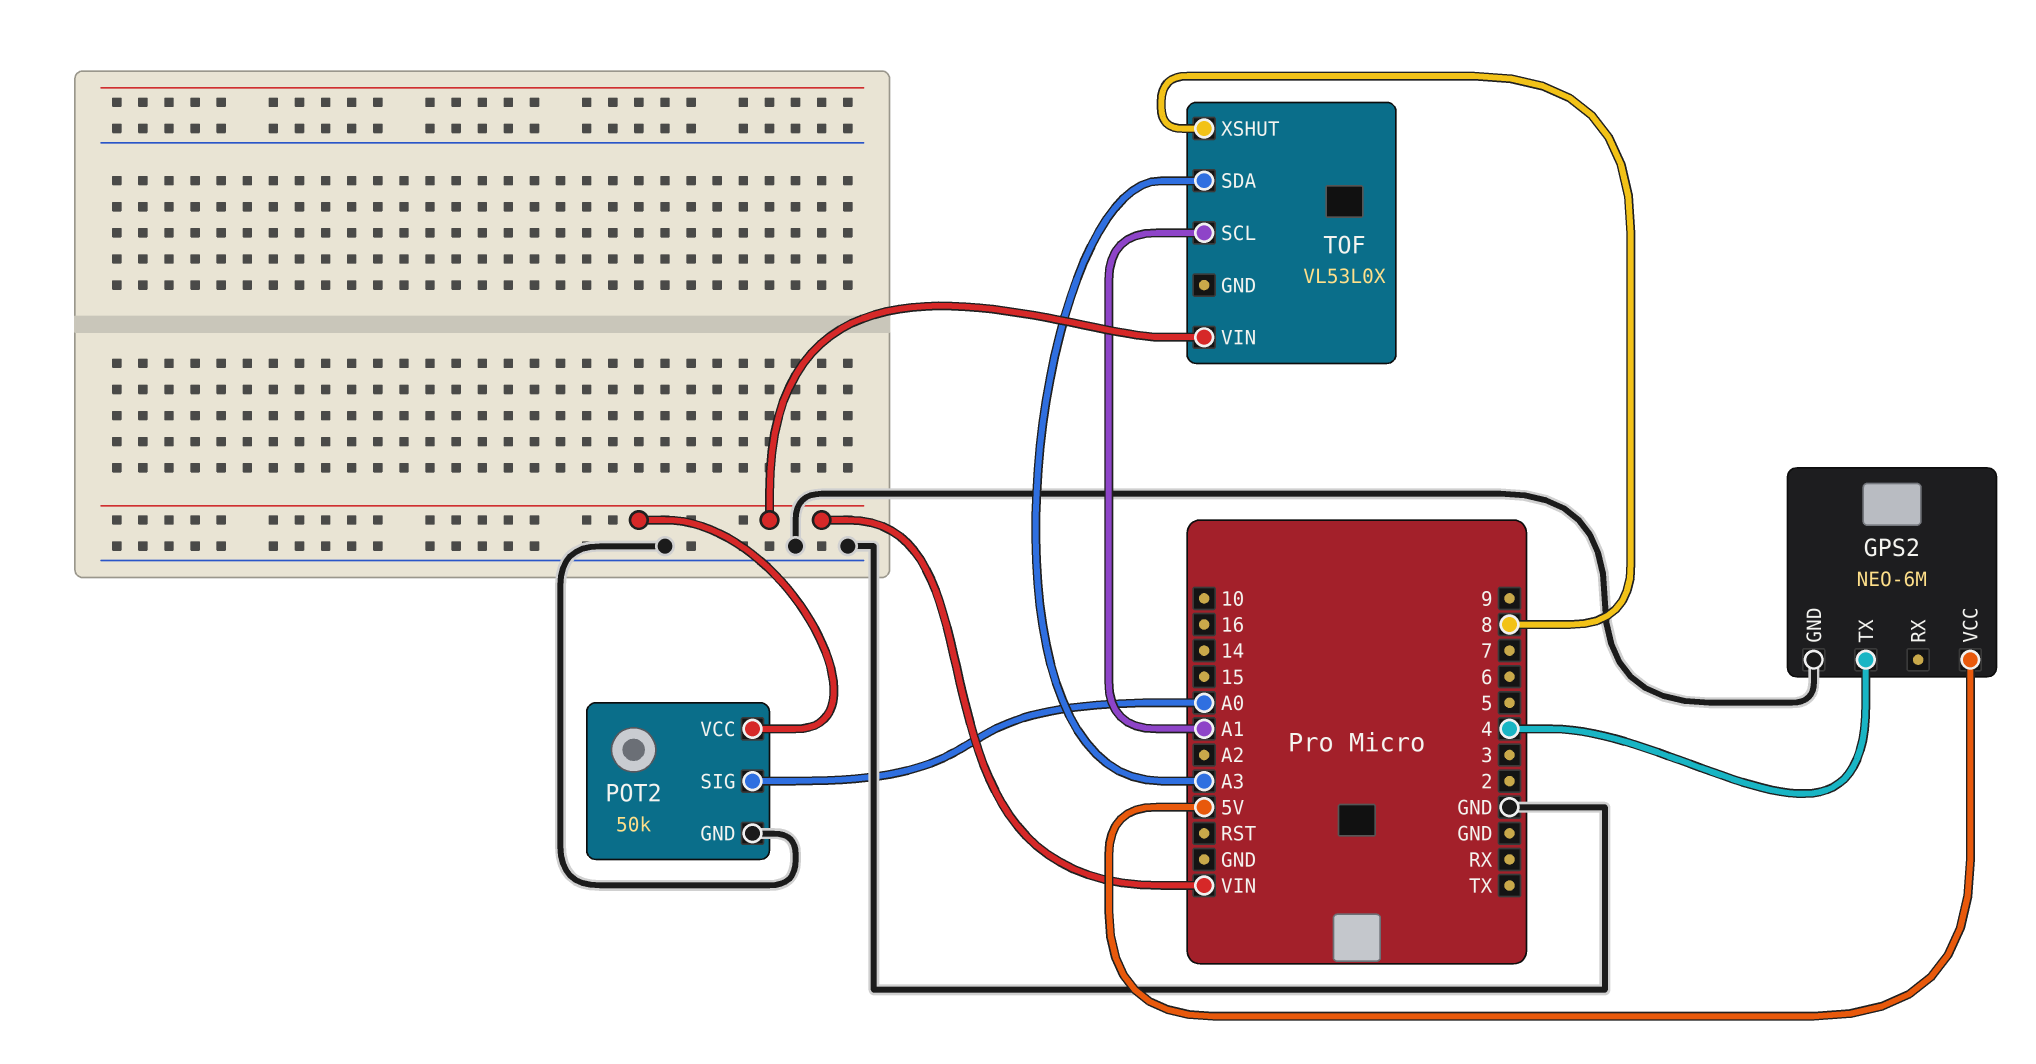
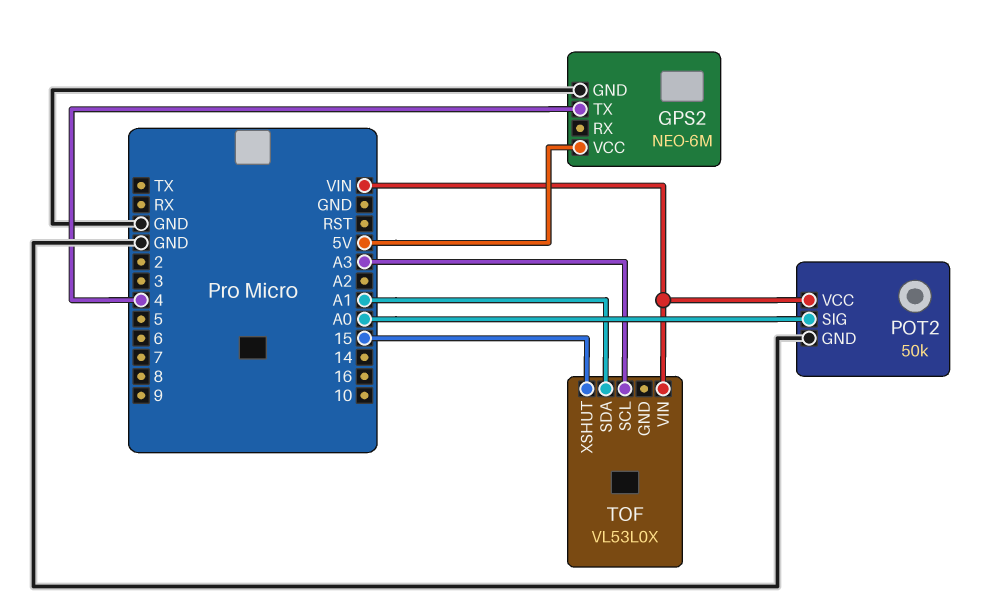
TOF pin SCL: A1 -> A3
TOF pin SDA: A3 -> A1
TOF pin XSHUT: 8 -> 15

